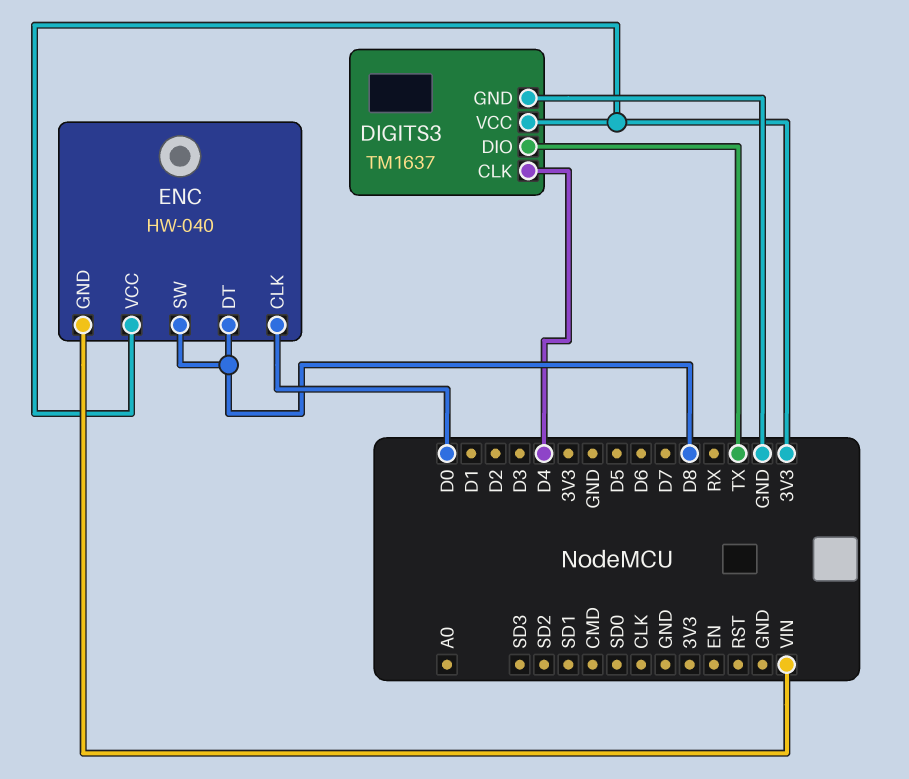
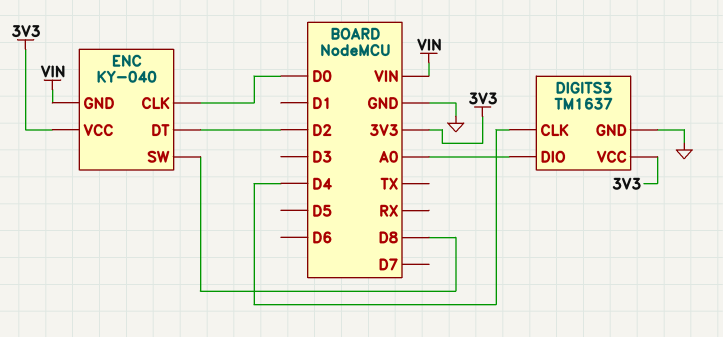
DIGITS3 pin DIO: TX -> A0
ENC: HW-040 -> KY-040
ENC pin DT: D8 -> D2

